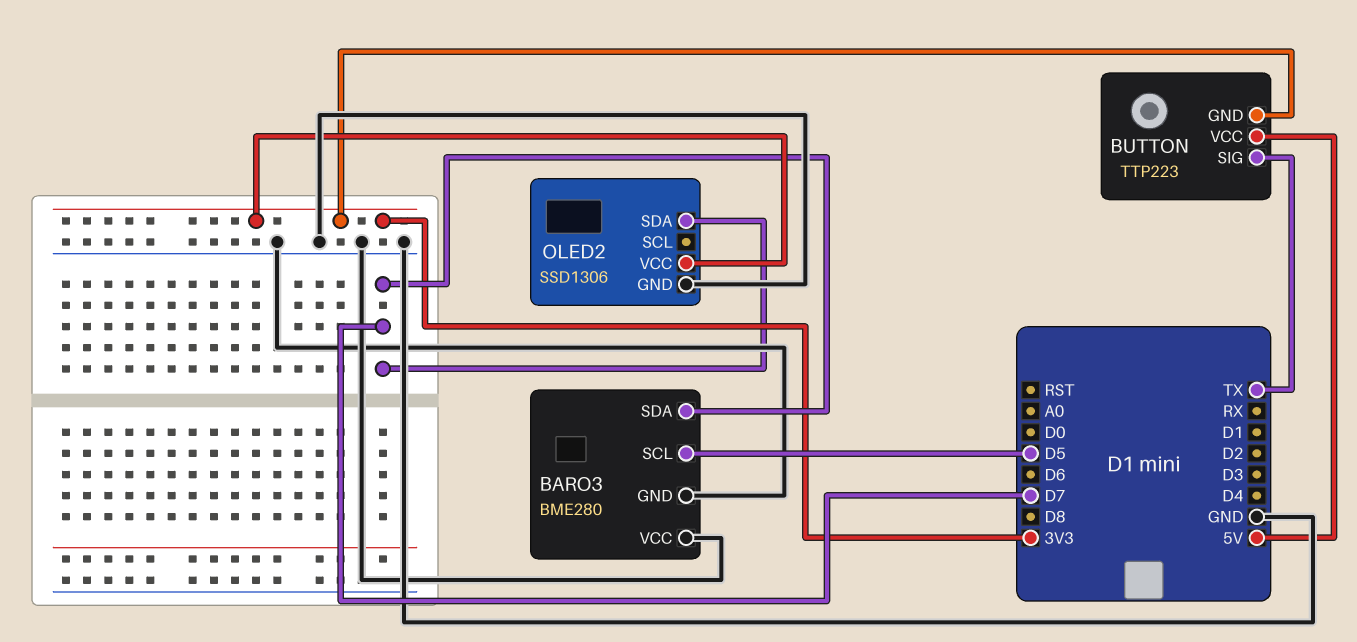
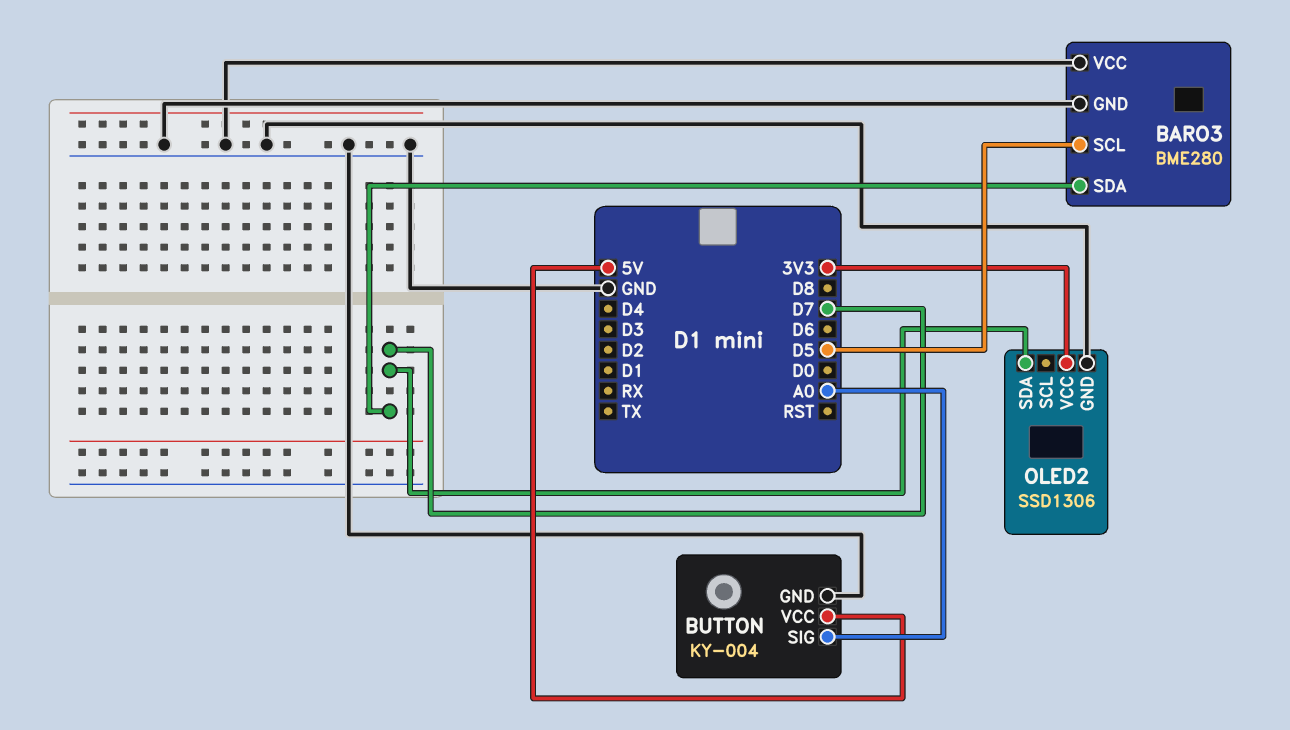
BUTTON: TTP223 -> KY-004
BUTTON pin GND: 3V3 -> GND
BUTTON pin SIG: TX -> A0

